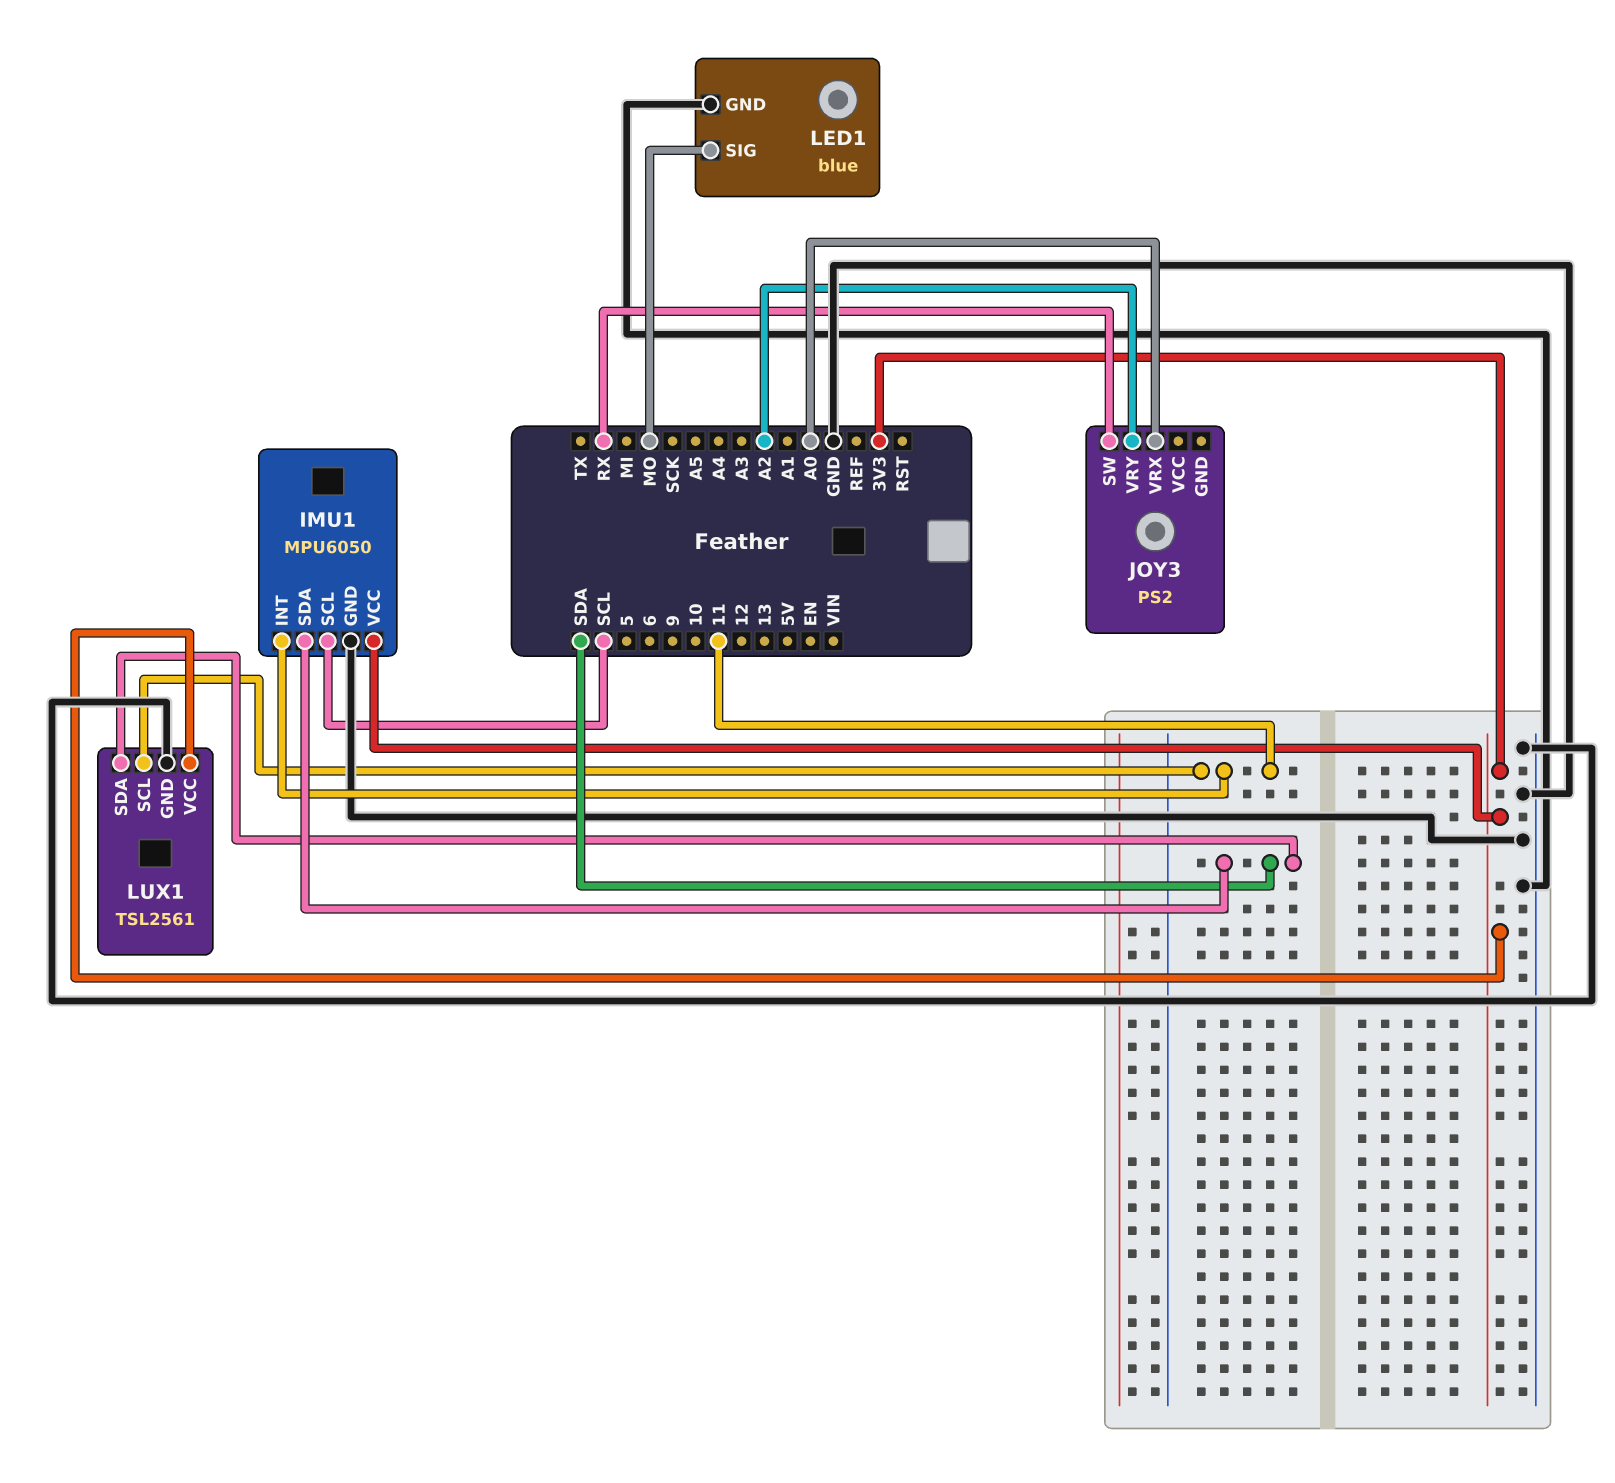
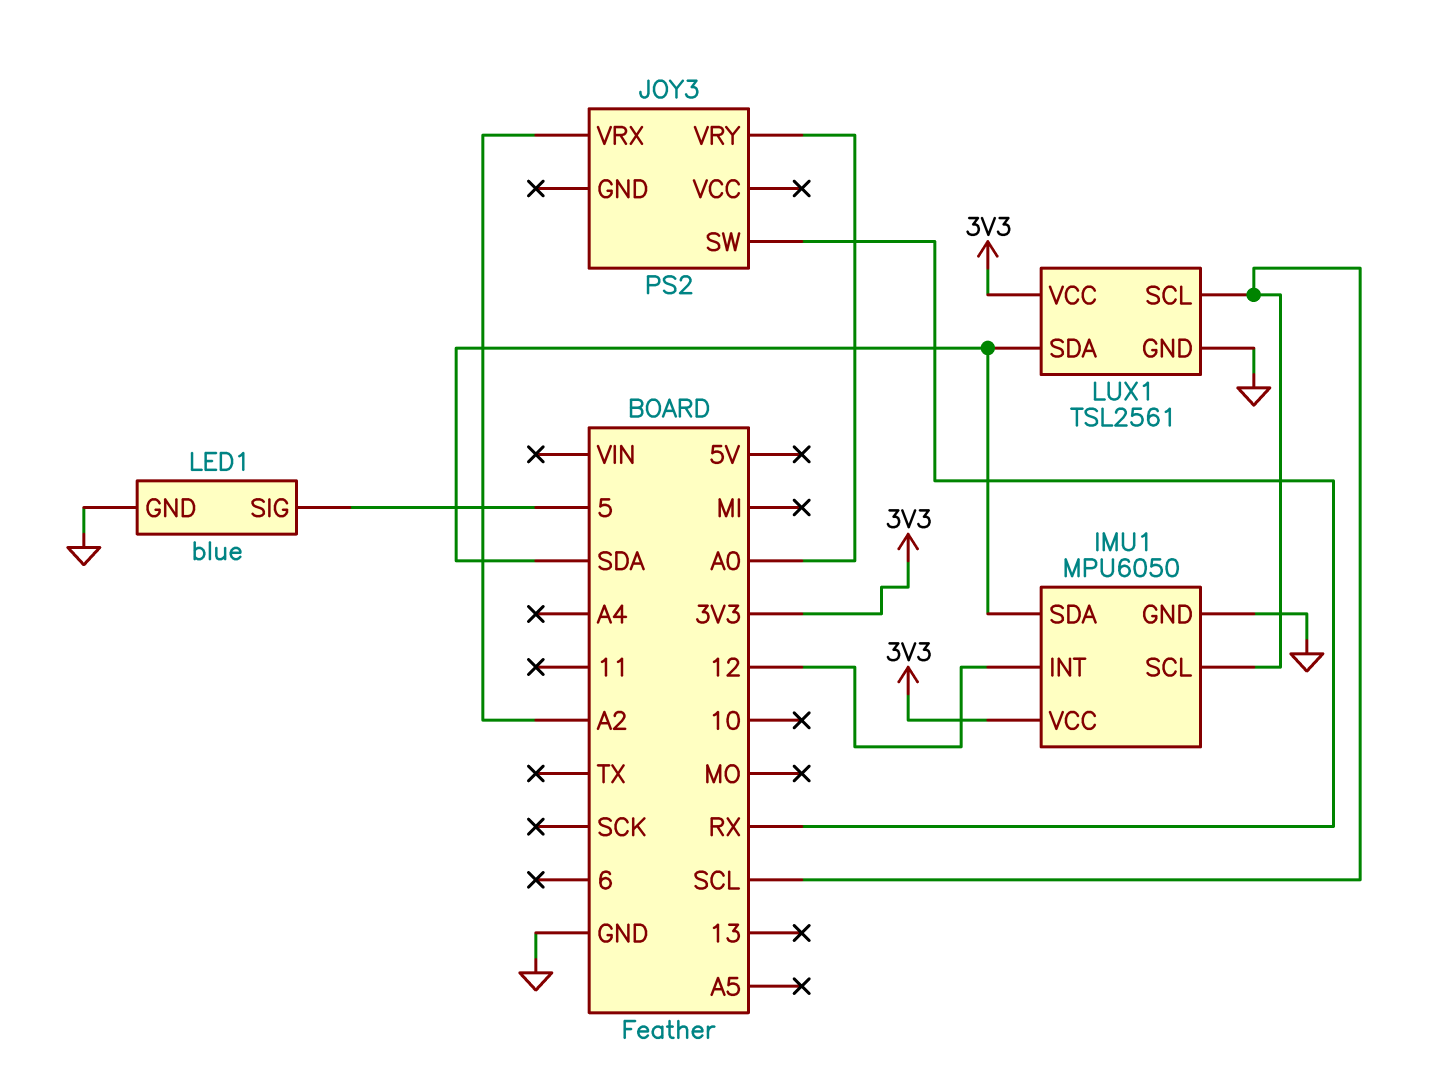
IMU1 pin INT: 11 -> 12
JOY3 pin VRX: A0 -> A2
JOY3 pin VRY: A2 -> A0
LED1 pin SIG: MO -> 5
LUX1 pin SCL: 11 -> SCL

